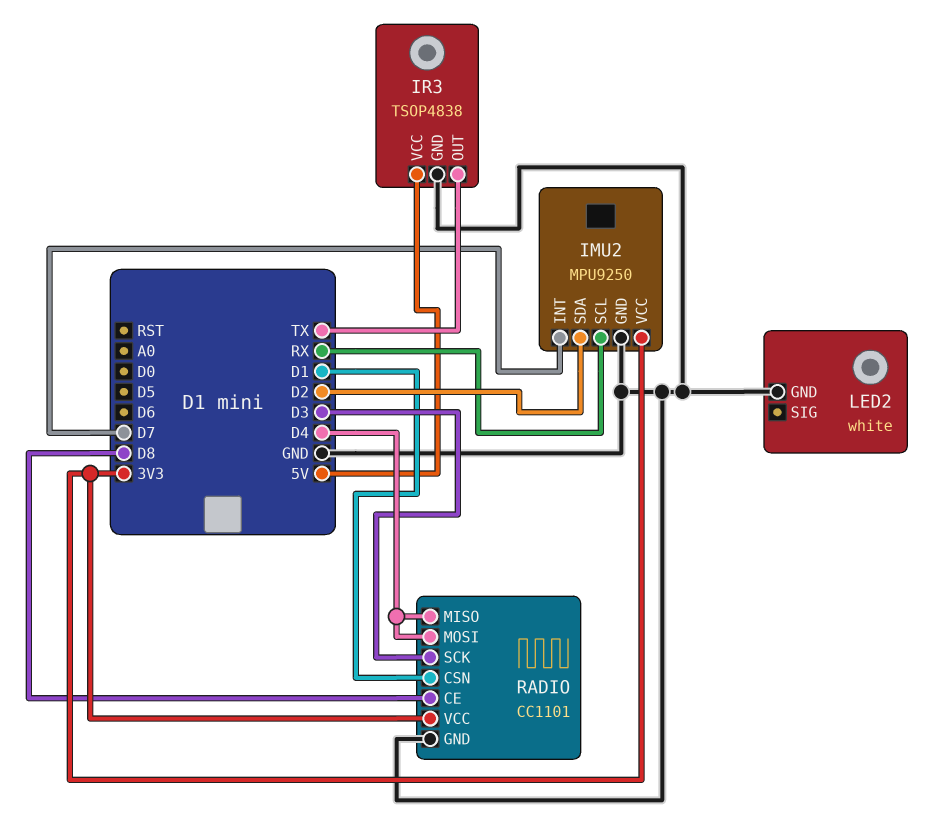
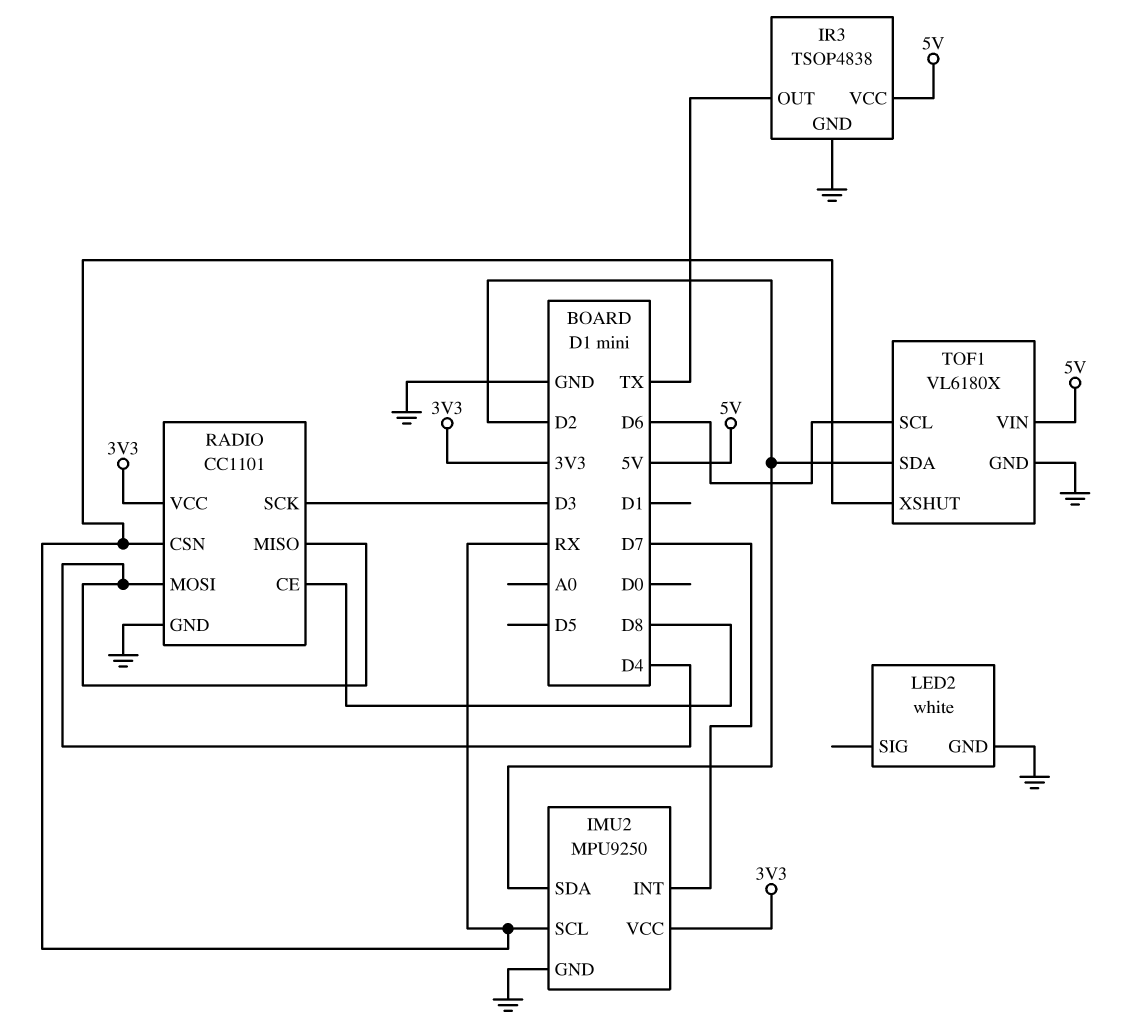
RADIO pin CSN: D1 -> RX
TOF1: none -> VL6180X
TOF1 pin GND: none -> GND
TOF1 pin SCL: none -> D6
TOF1 pin SDA: none -> D2
TOF1 pin VIN: none -> 5V
TOF1 pin XSHUT: none -> RX

